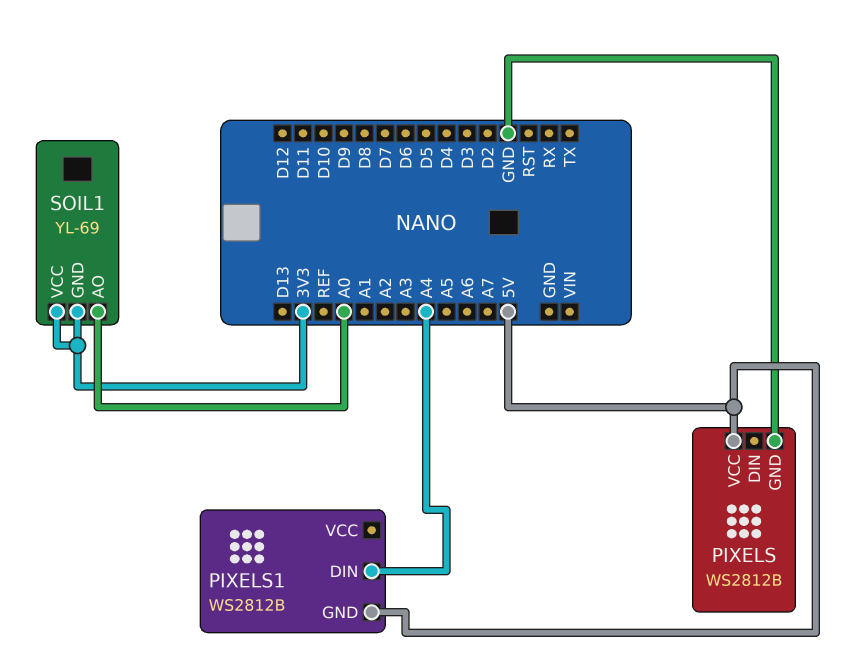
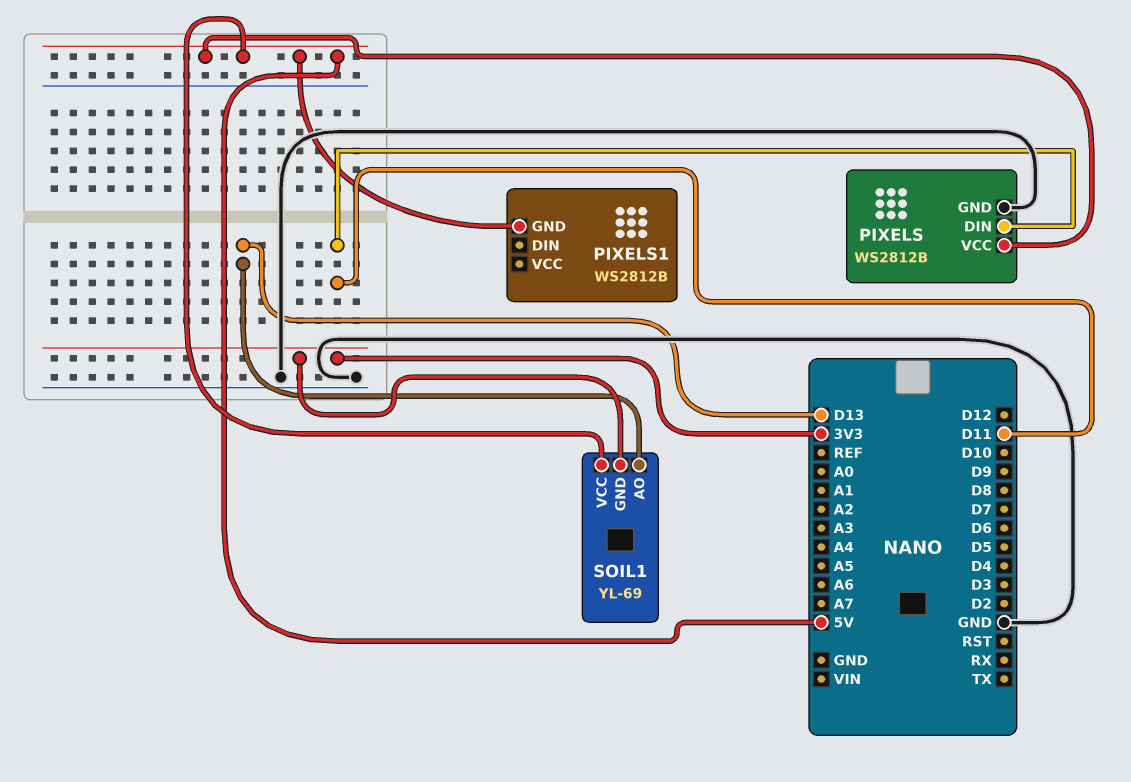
PIXELS pin DIN: none -> D11
PIXELS1 pin DIN: A4 -> none
SOIL1 pin AO: A0 -> D13
SOIL1 pin VCC: 3V3 -> 5V

